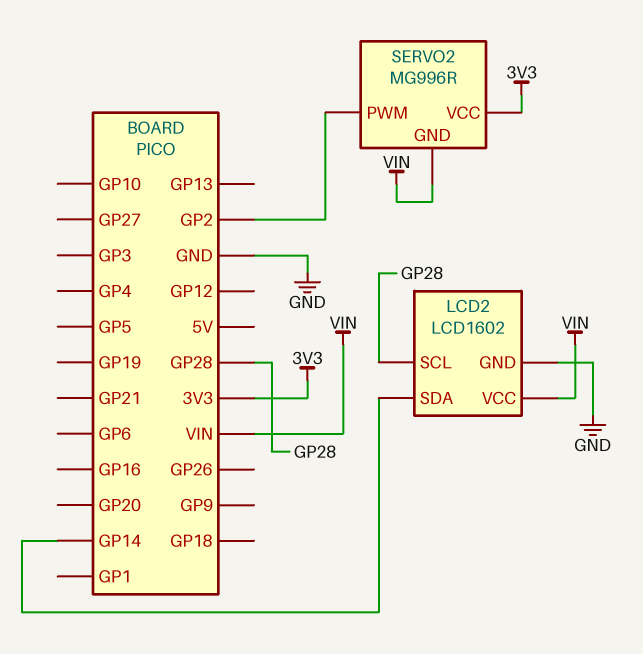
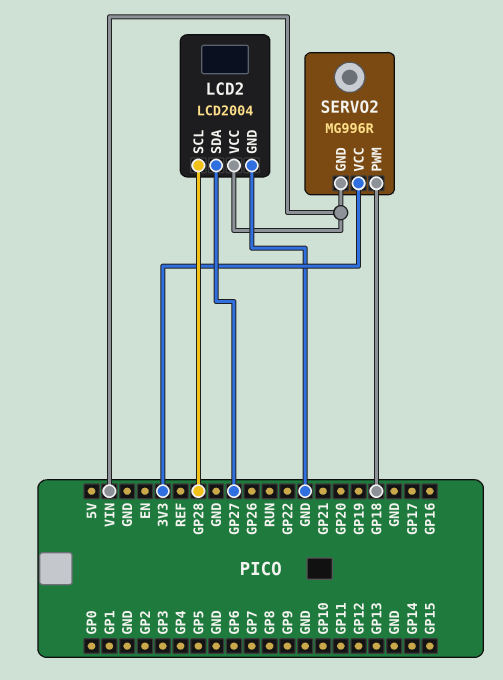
LCD2: LCD1602 -> LCD2004
LCD2 pin SDA: GP14 -> GP27
SERVO2 pin PWM: GP2 -> GP18

